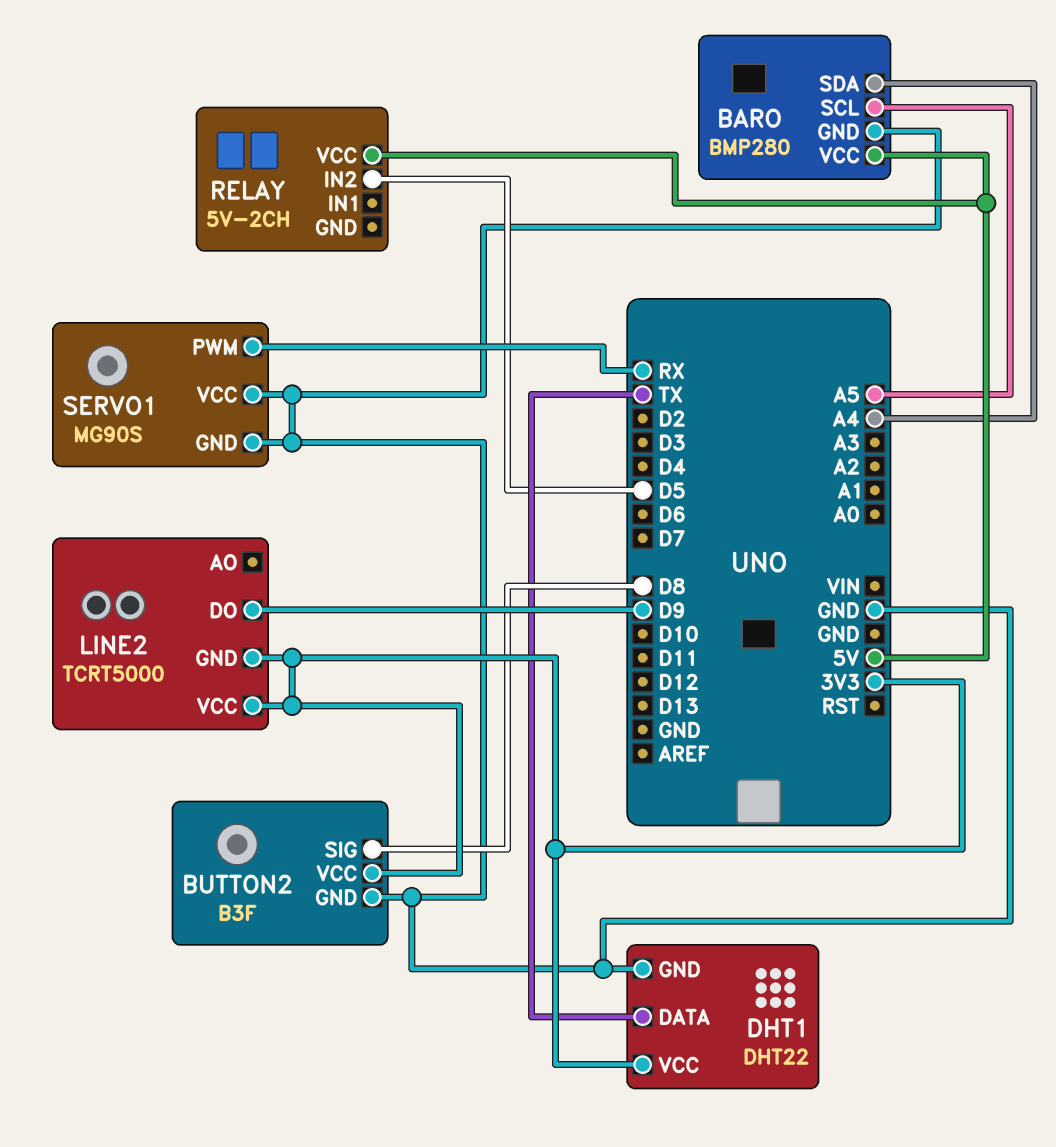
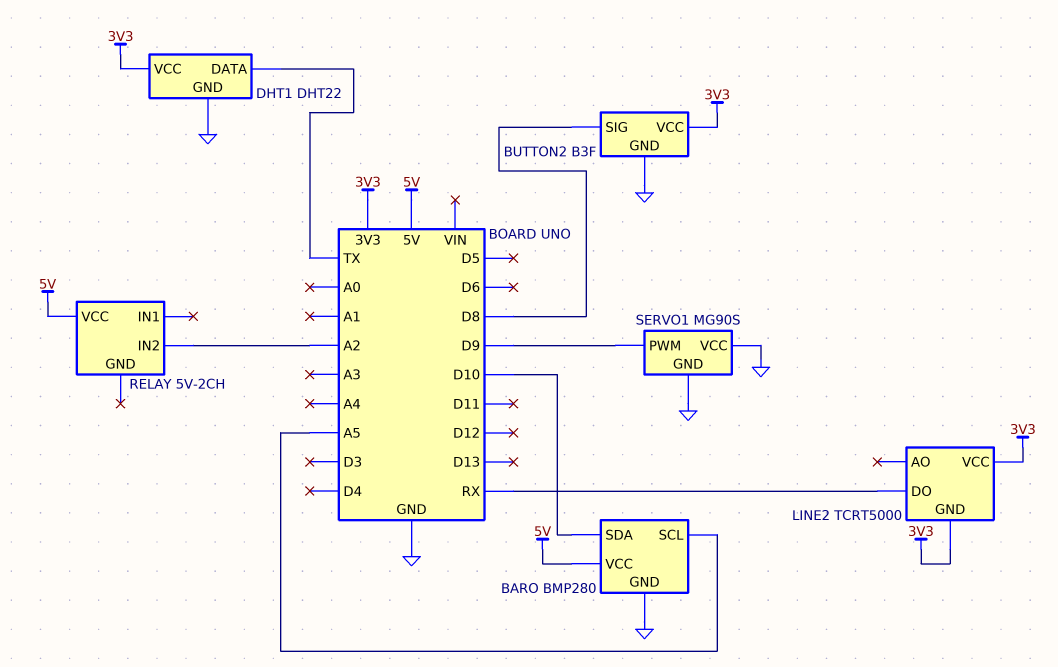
BARO pin SDA: A4 -> D10
LINE2 pin DO: D9 -> RX
RELAY pin IN2: D5 -> A2
SERVO1 pin PWM: RX -> D9

